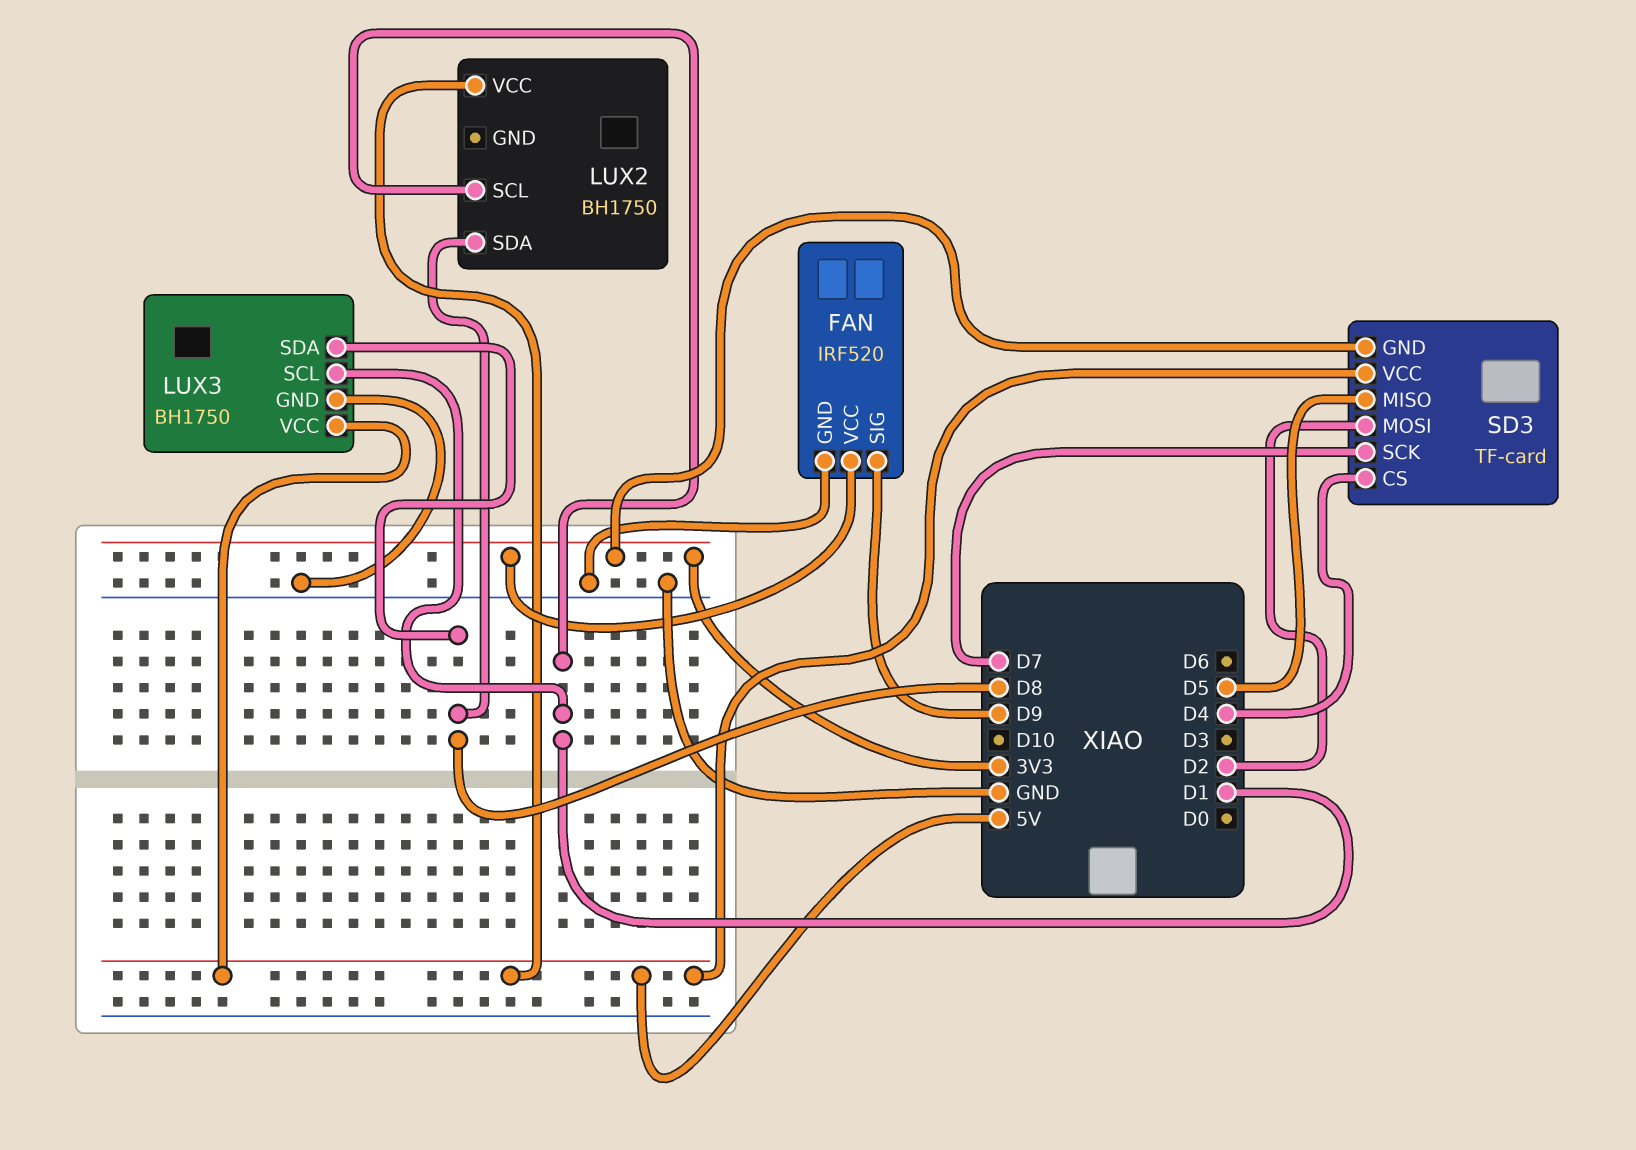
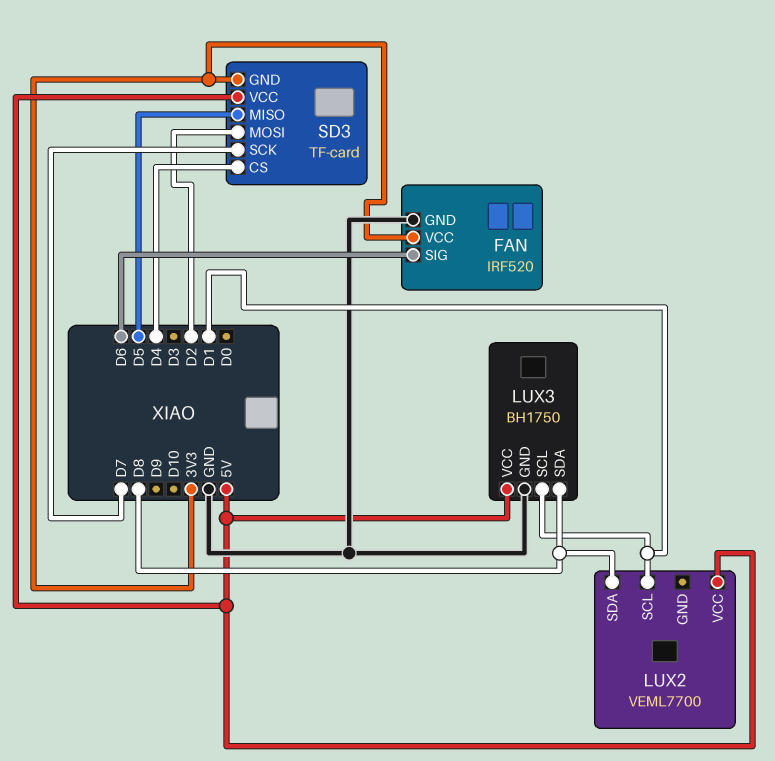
FAN pin SIG: D9 -> D6
LUX2: BH1750 -> VEML7700

